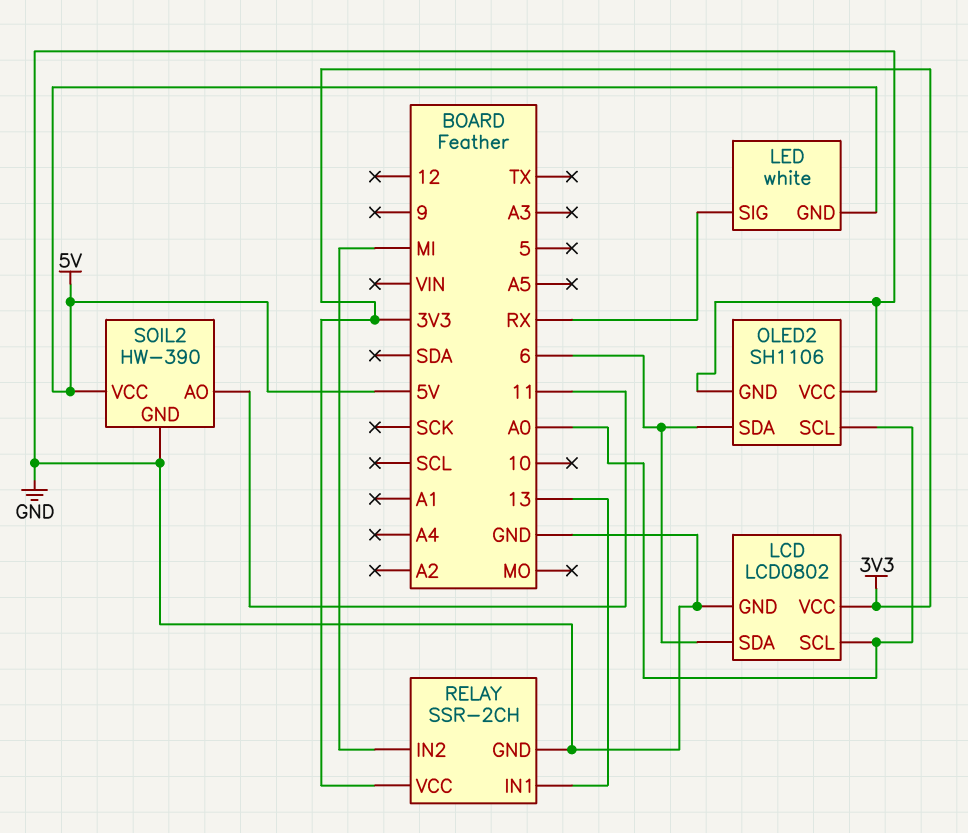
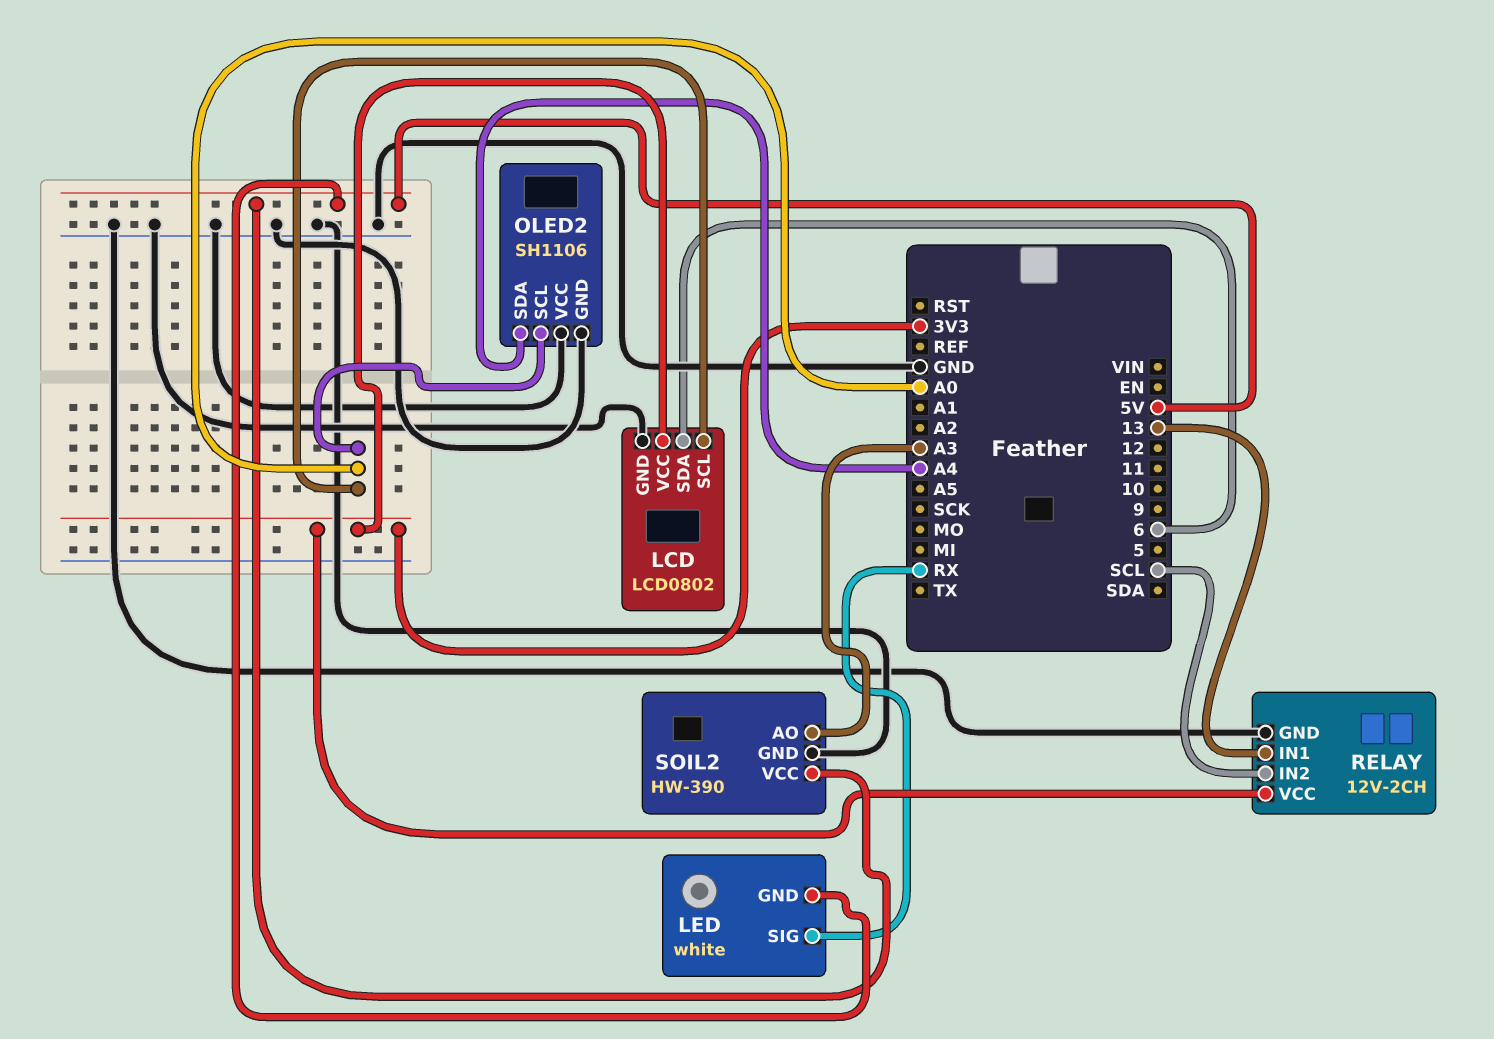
OLED2 pin SDA: 6 -> A4
RELAY: SSR-2CH -> 12V-2CH
RELAY pin IN2: MI -> SCL
SOIL2 pin AO: 11 -> A3

